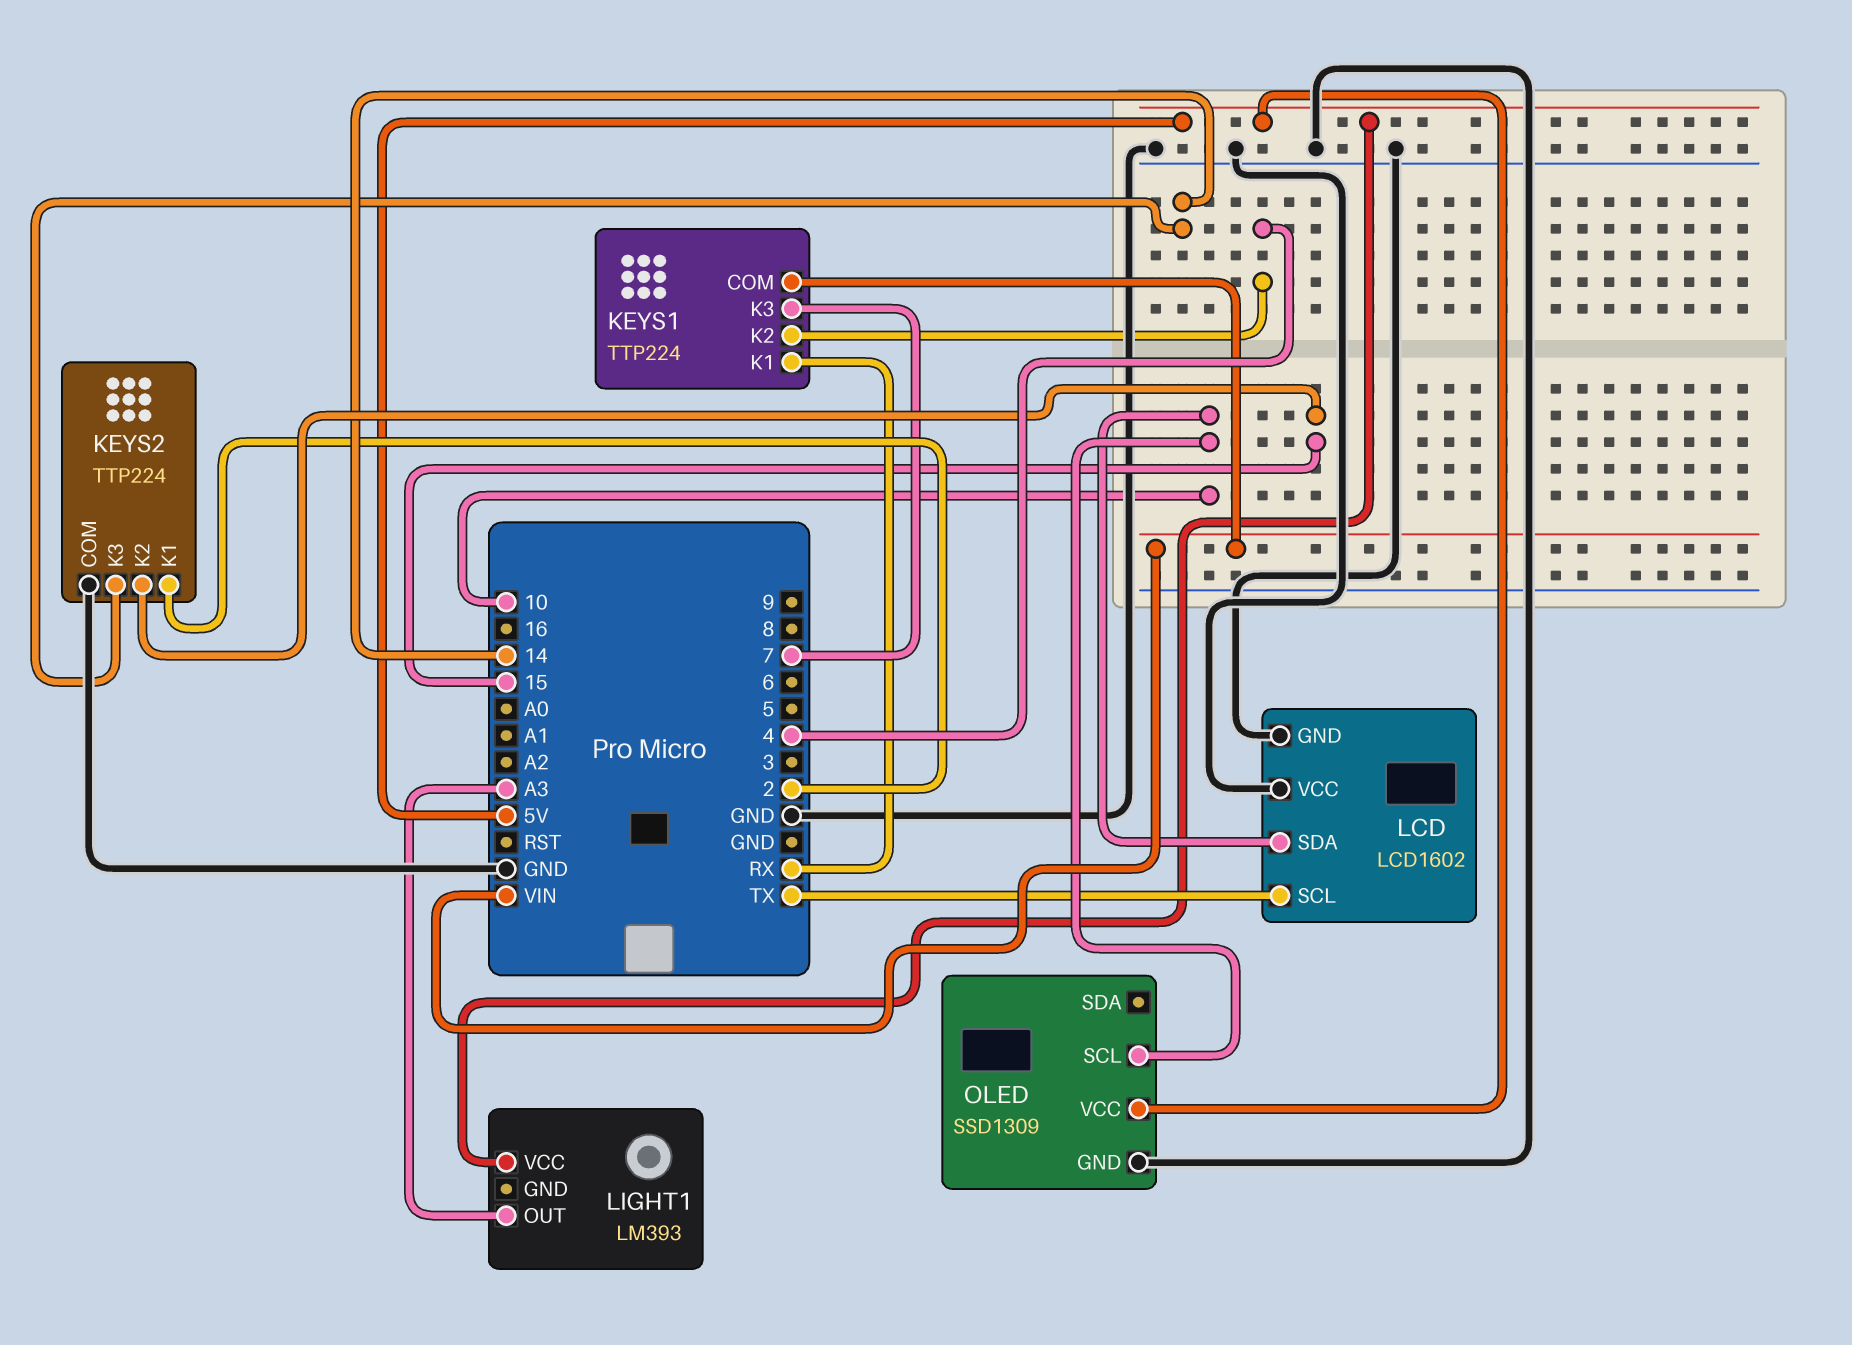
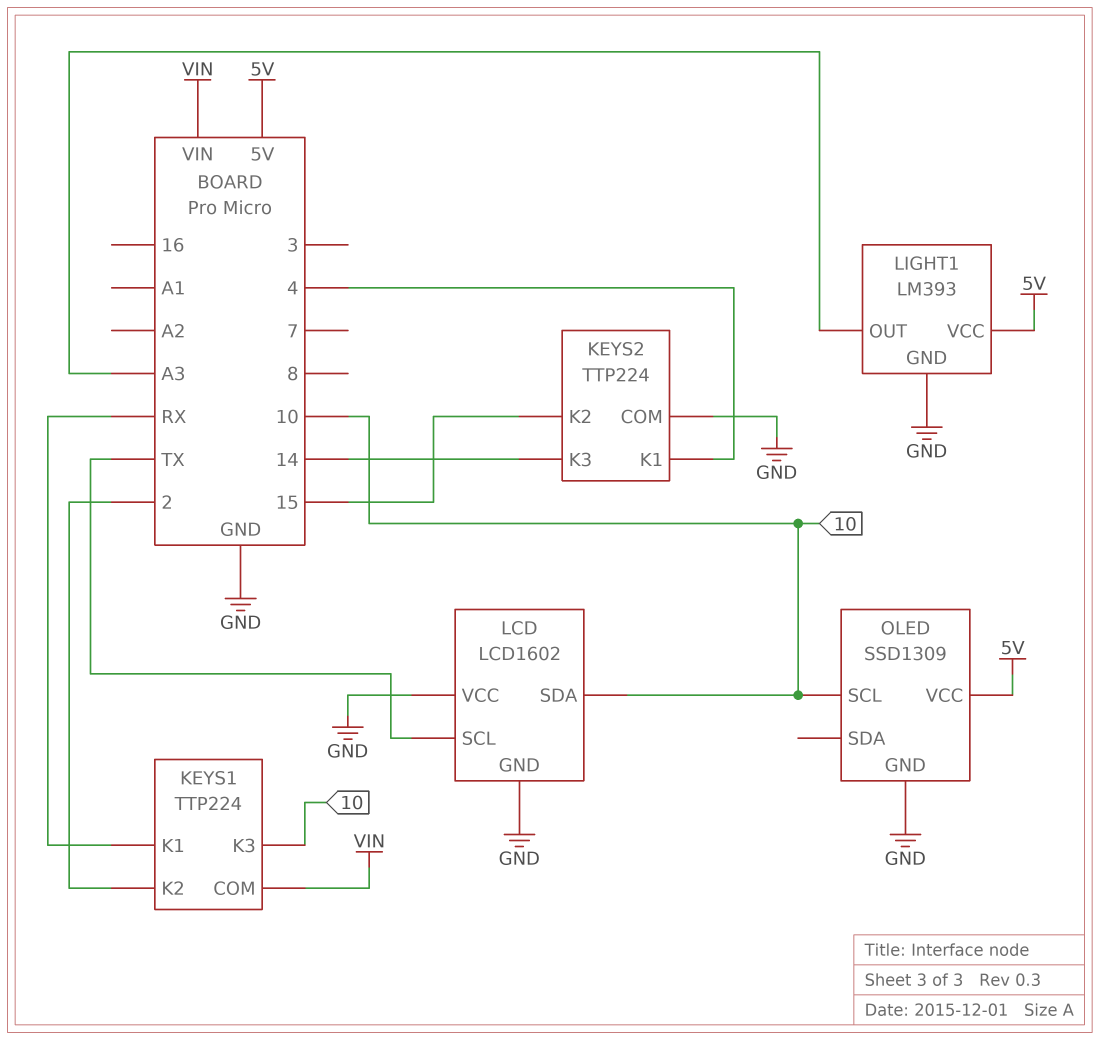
KEYS1 pin K2: 4 -> 2
KEYS1 pin K3: 7 -> 10
KEYS2 pin K1: 2 -> 4
LIGHT1 pin GND: none -> GND

